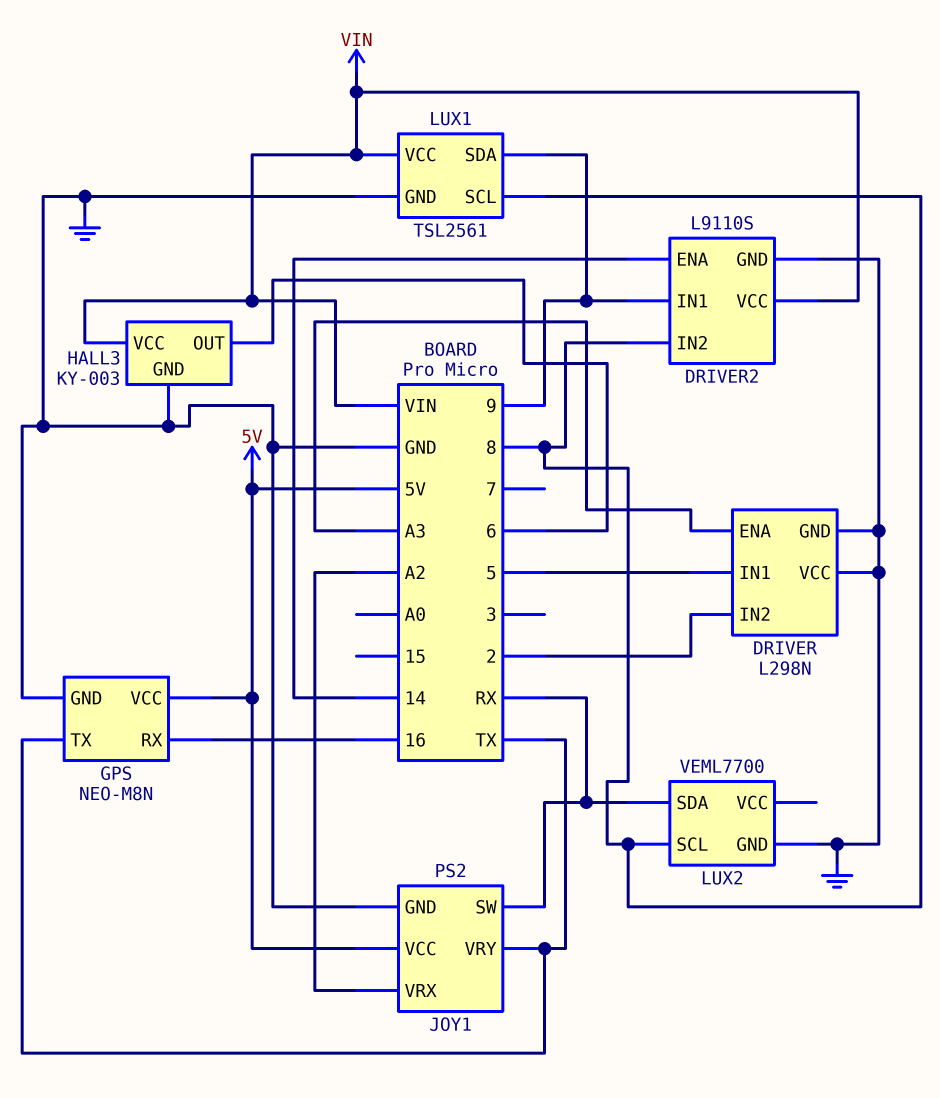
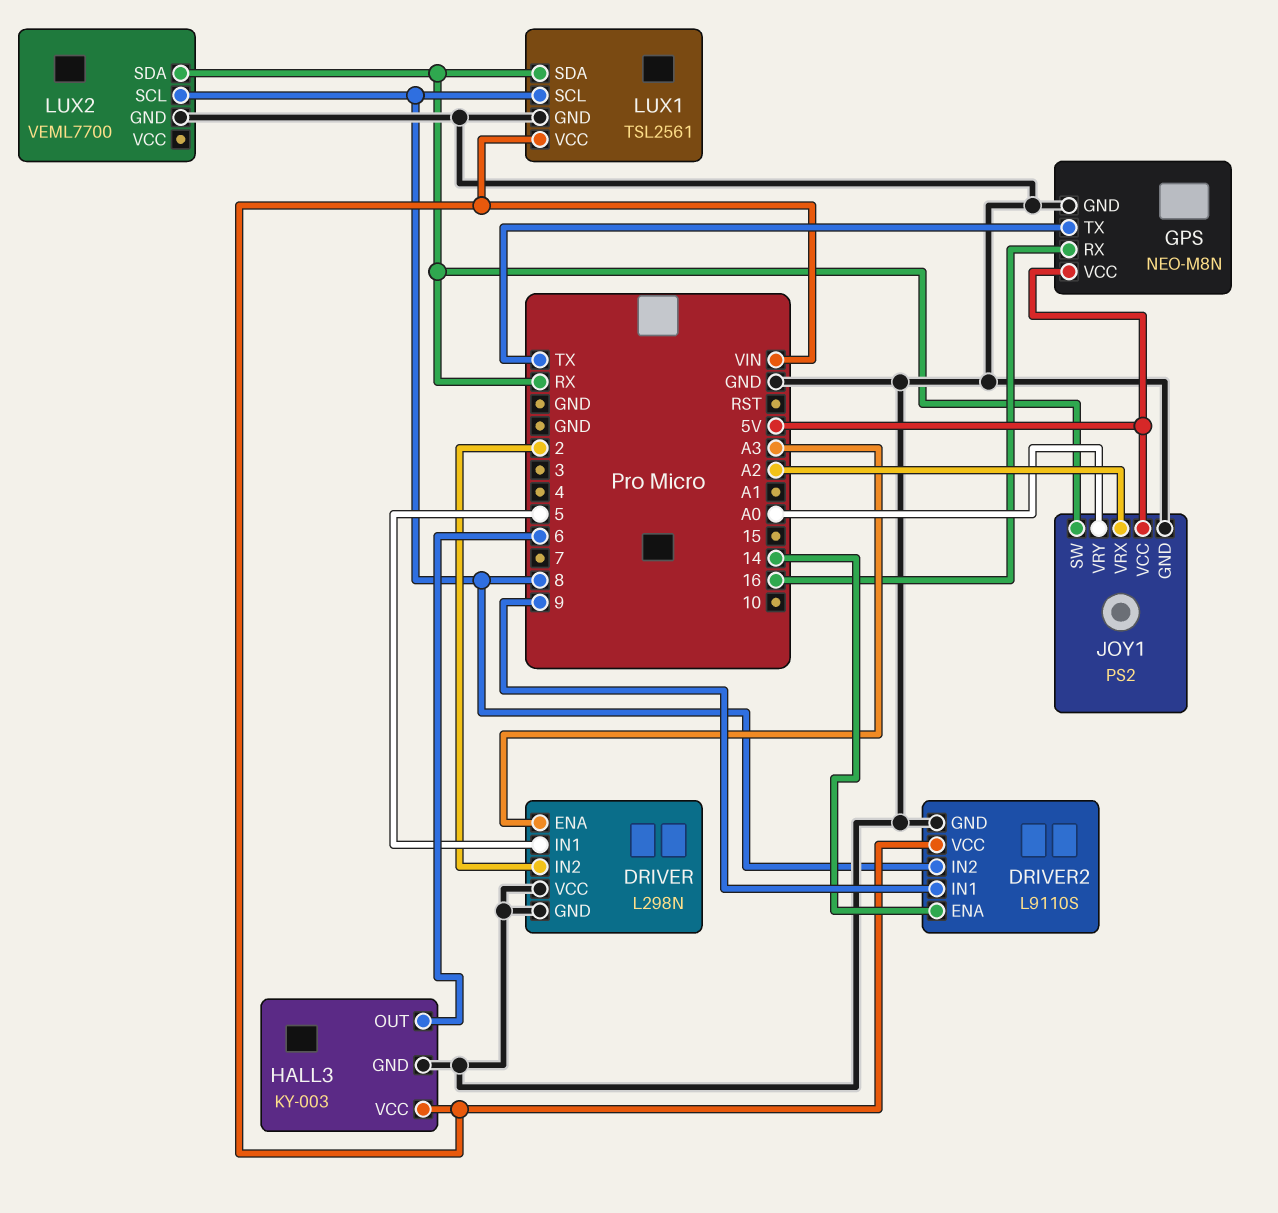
JOY1 pin VRY: TX -> A0
LUX1 pin SDA: 9 -> RX

